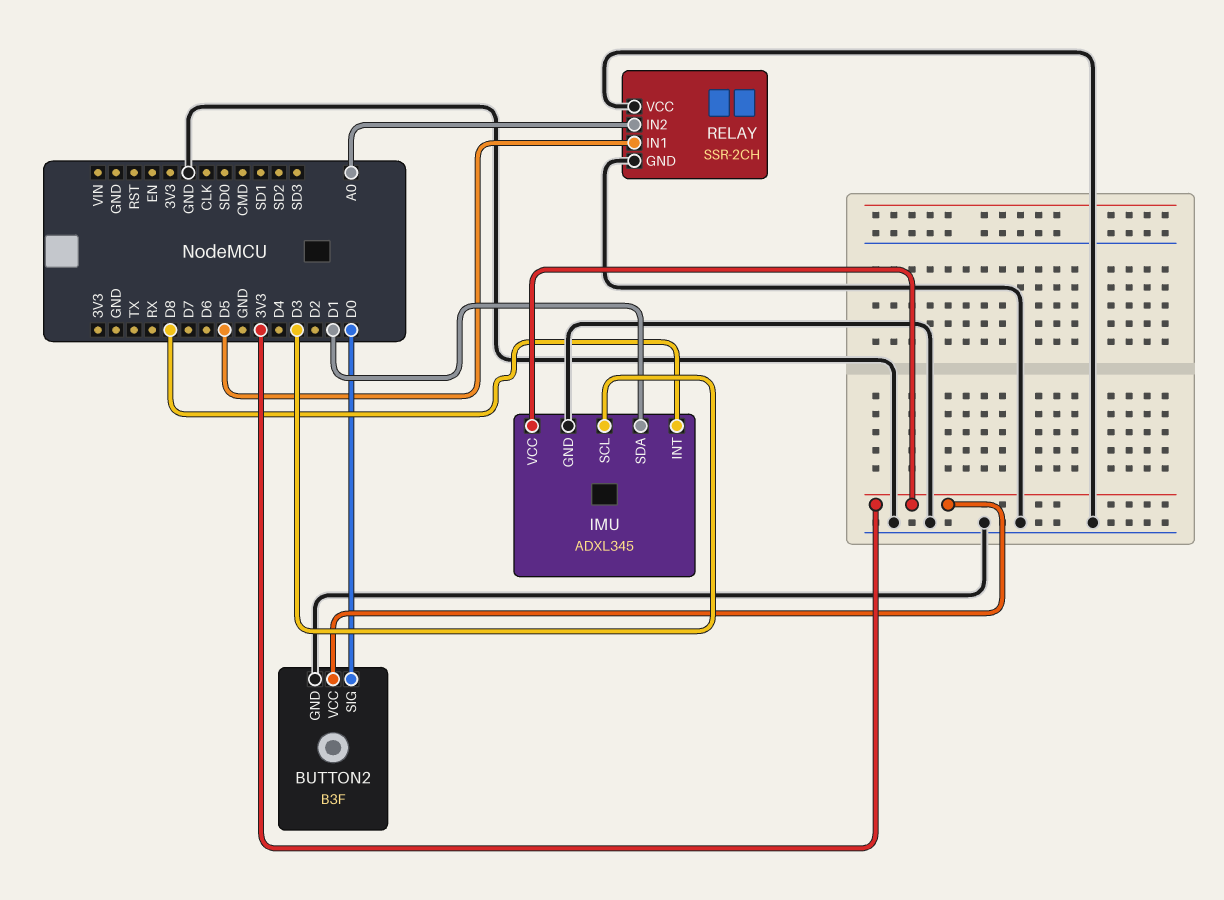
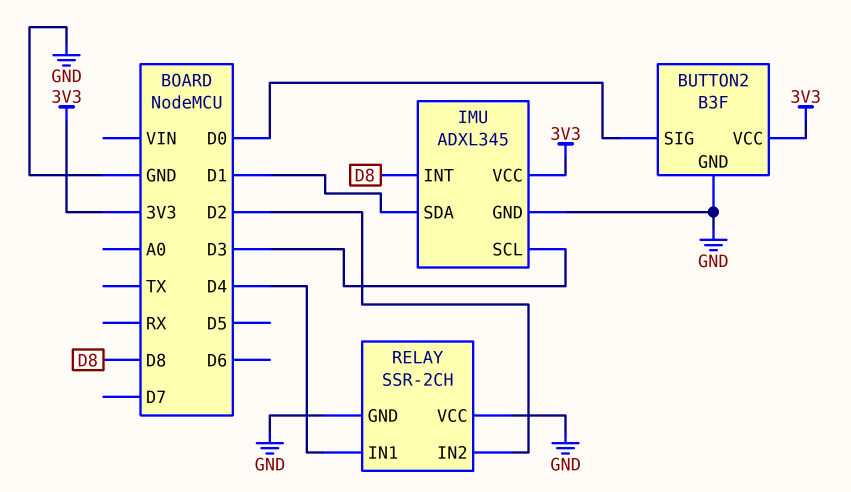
RELAY pin IN1: D5 -> D4
RELAY pin IN2: A0 -> D2

